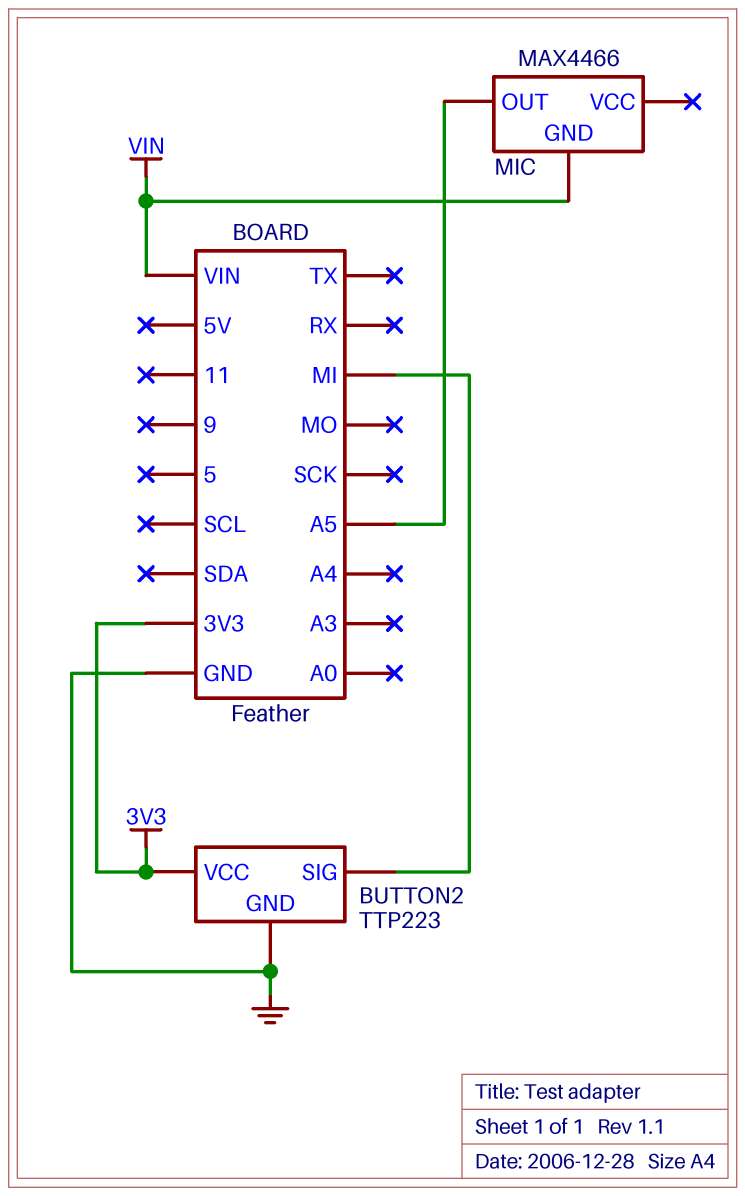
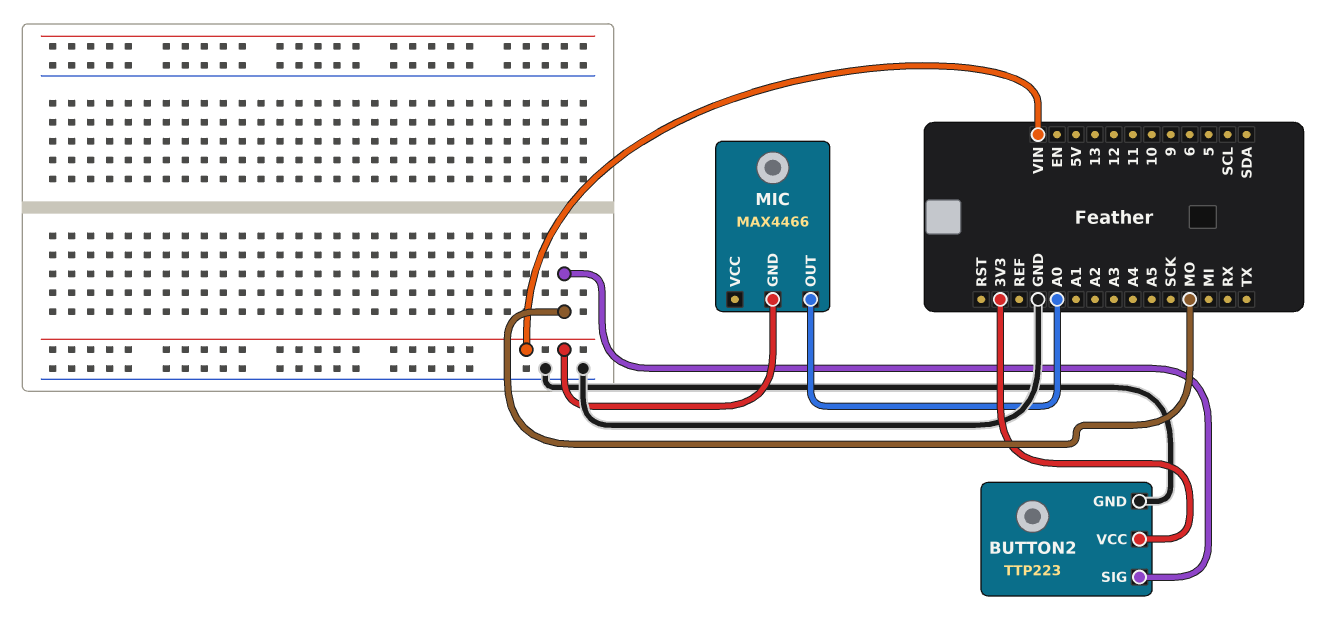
BUTTON2 pin SIG: MI -> MO
MIC pin OUT: A5 -> A0

